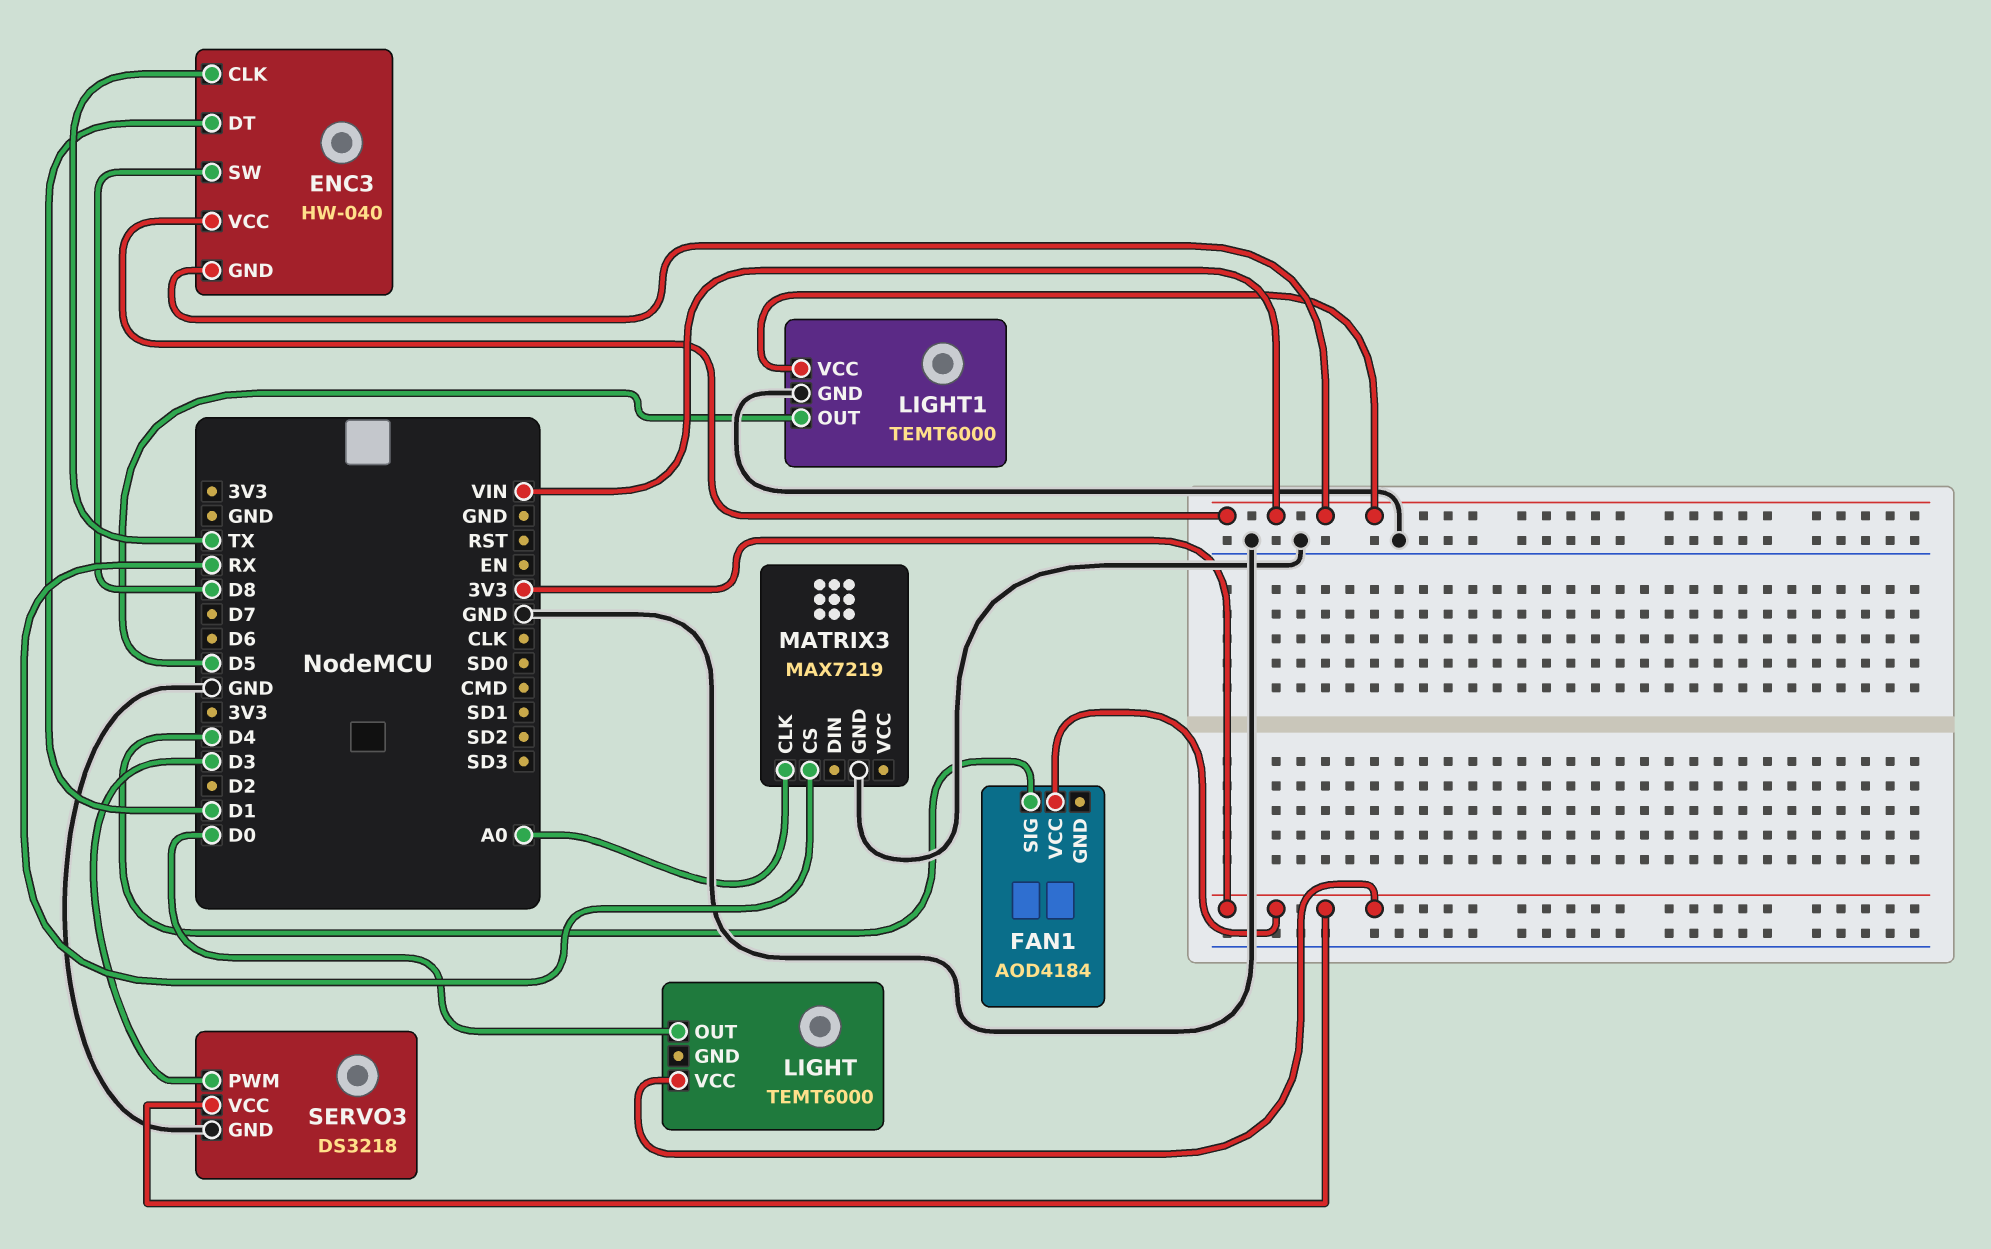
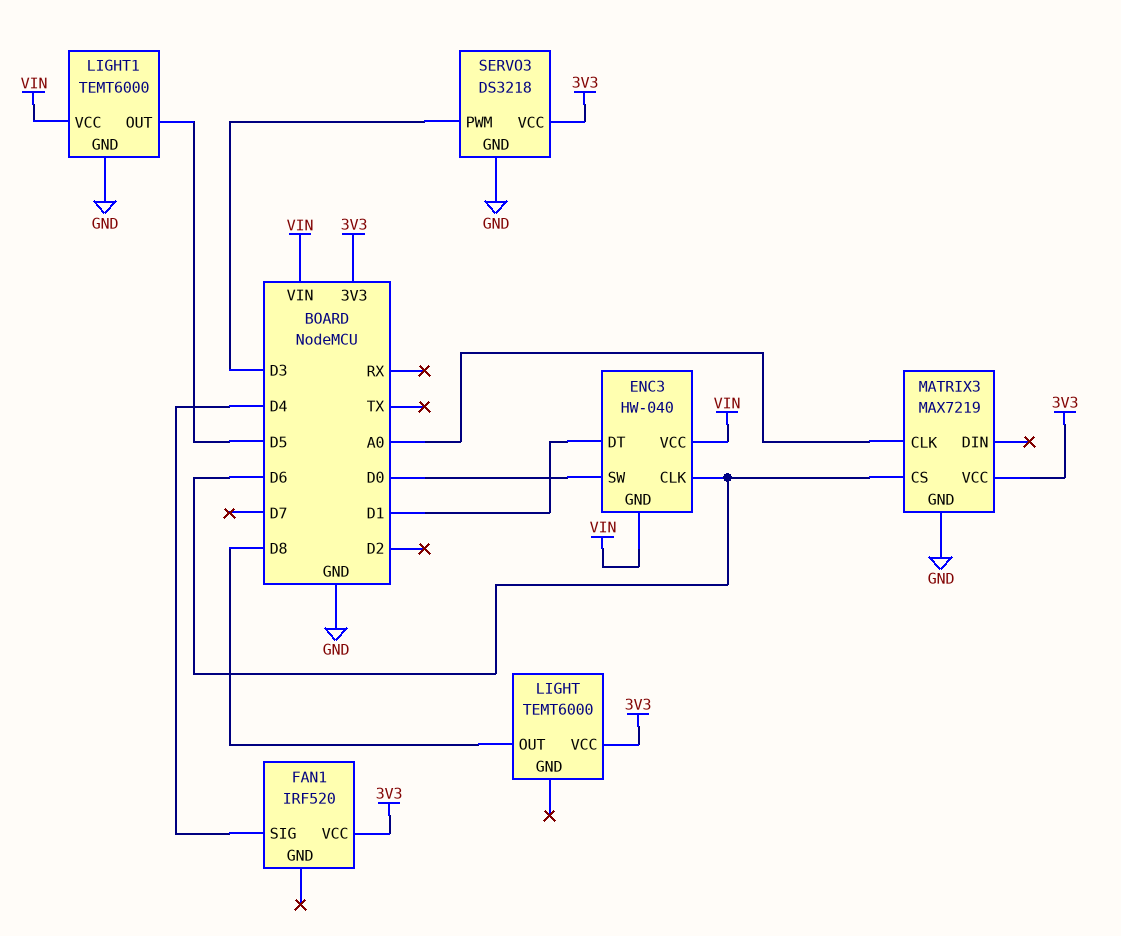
ENC3 pin CLK: TX -> D6
ENC3 pin SW: D8 -> D0
FAN1: AOD4184 -> IRF520
LIGHT pin OUT: D0 -> D8
MATRIX3 pin CS: RX -> D6
MATRIX3 pin VCC: none -> 3V3

